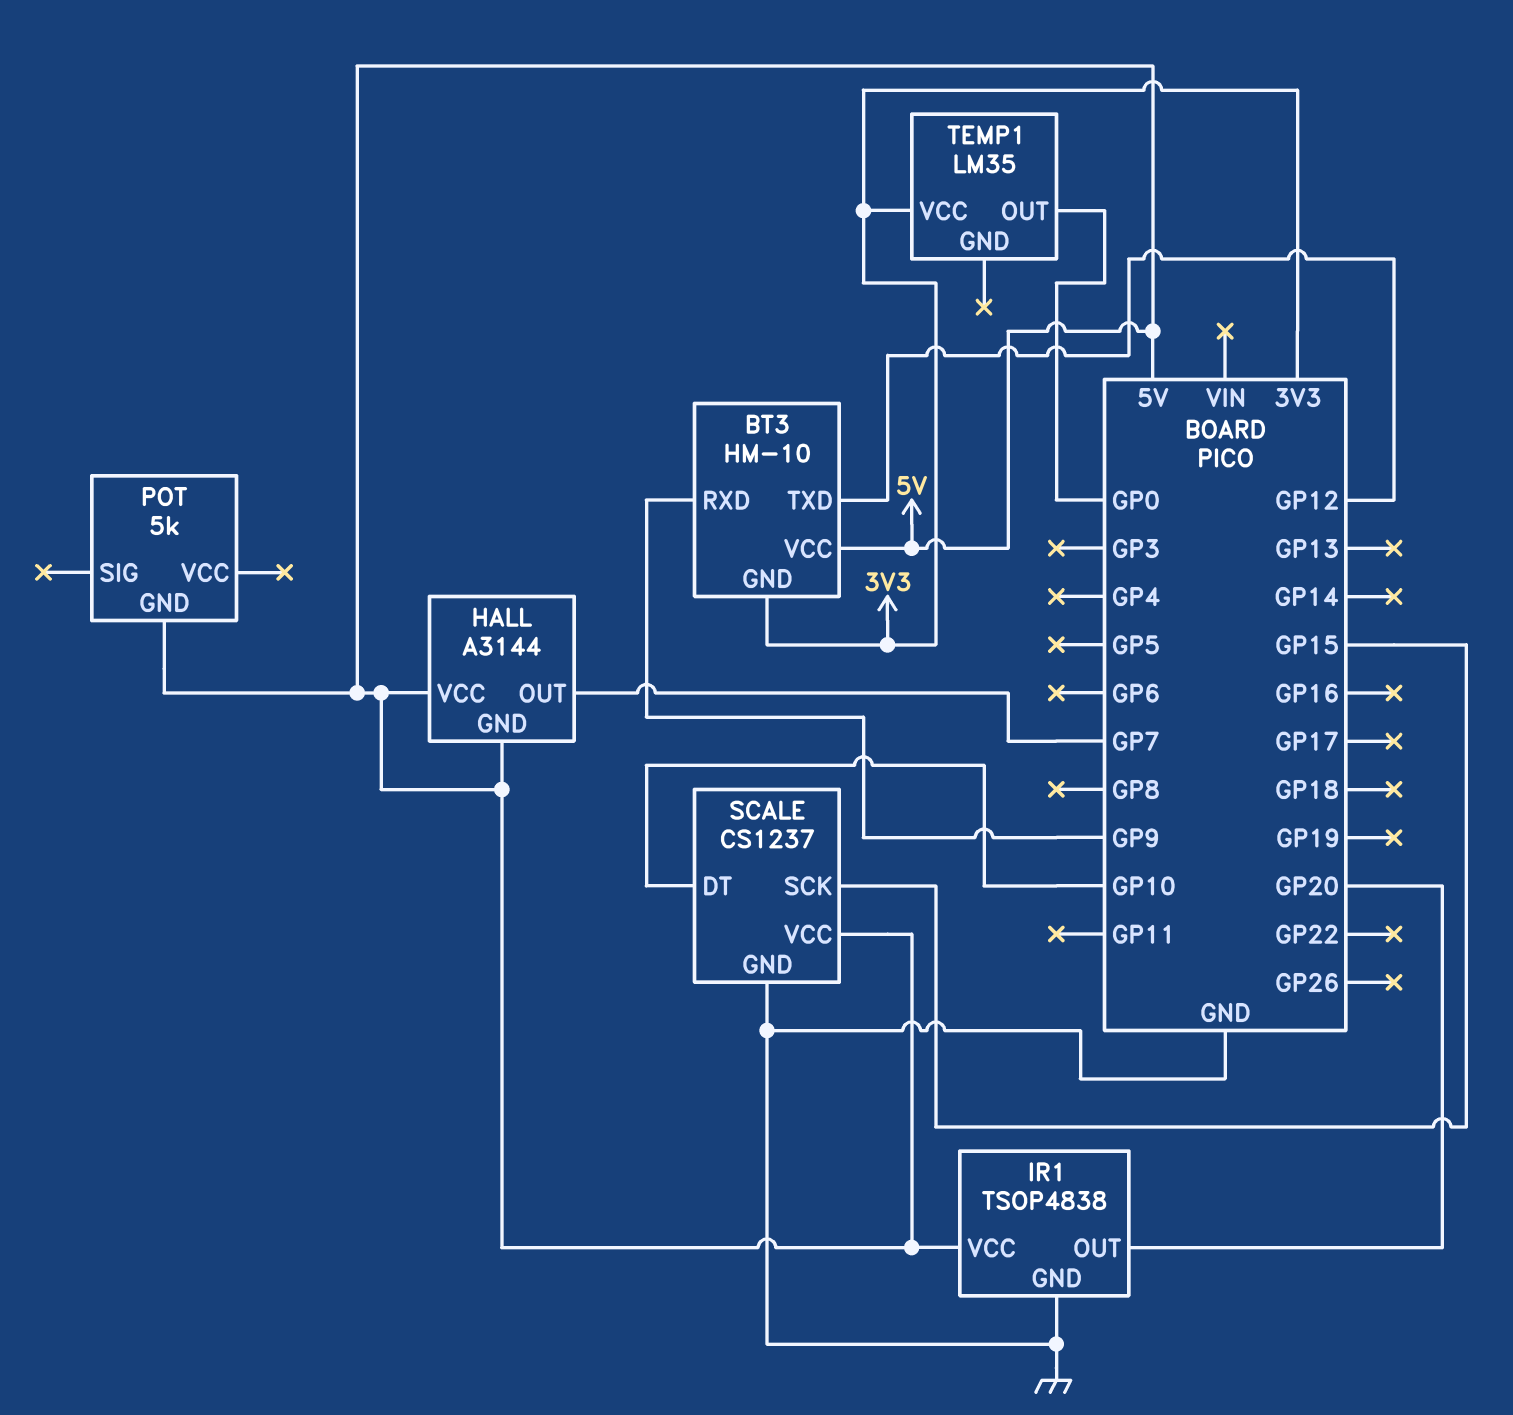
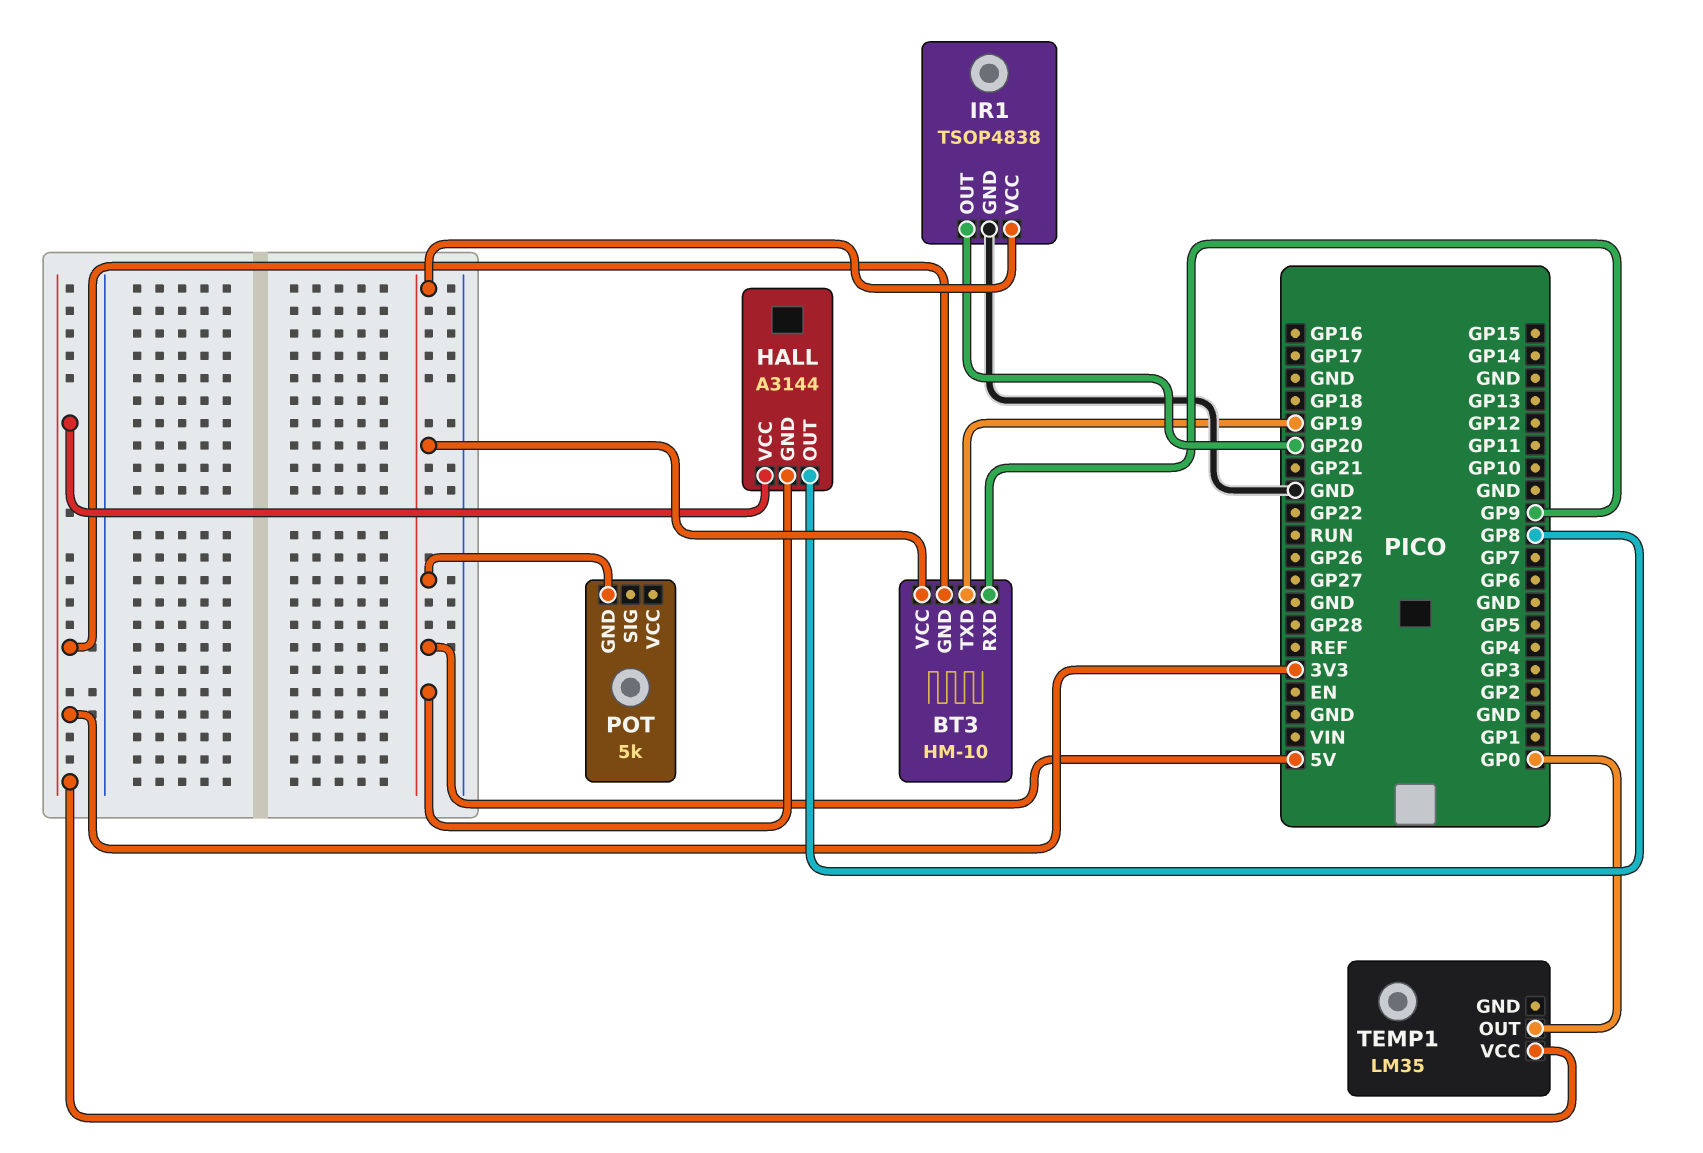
BT3 pin TXD: GP12 -> GP19
HALL pin OUT: GP7 -> GP8
HALL pin VCC: 5V -> 3V3
SCALE: CS1237 -> none
SCALE pin DT: GP10 -> none
SCALE pin GND: GND -> none
SCALE pin SCK: GP15 -> none
SCALE pin VCC: 5V -> none

